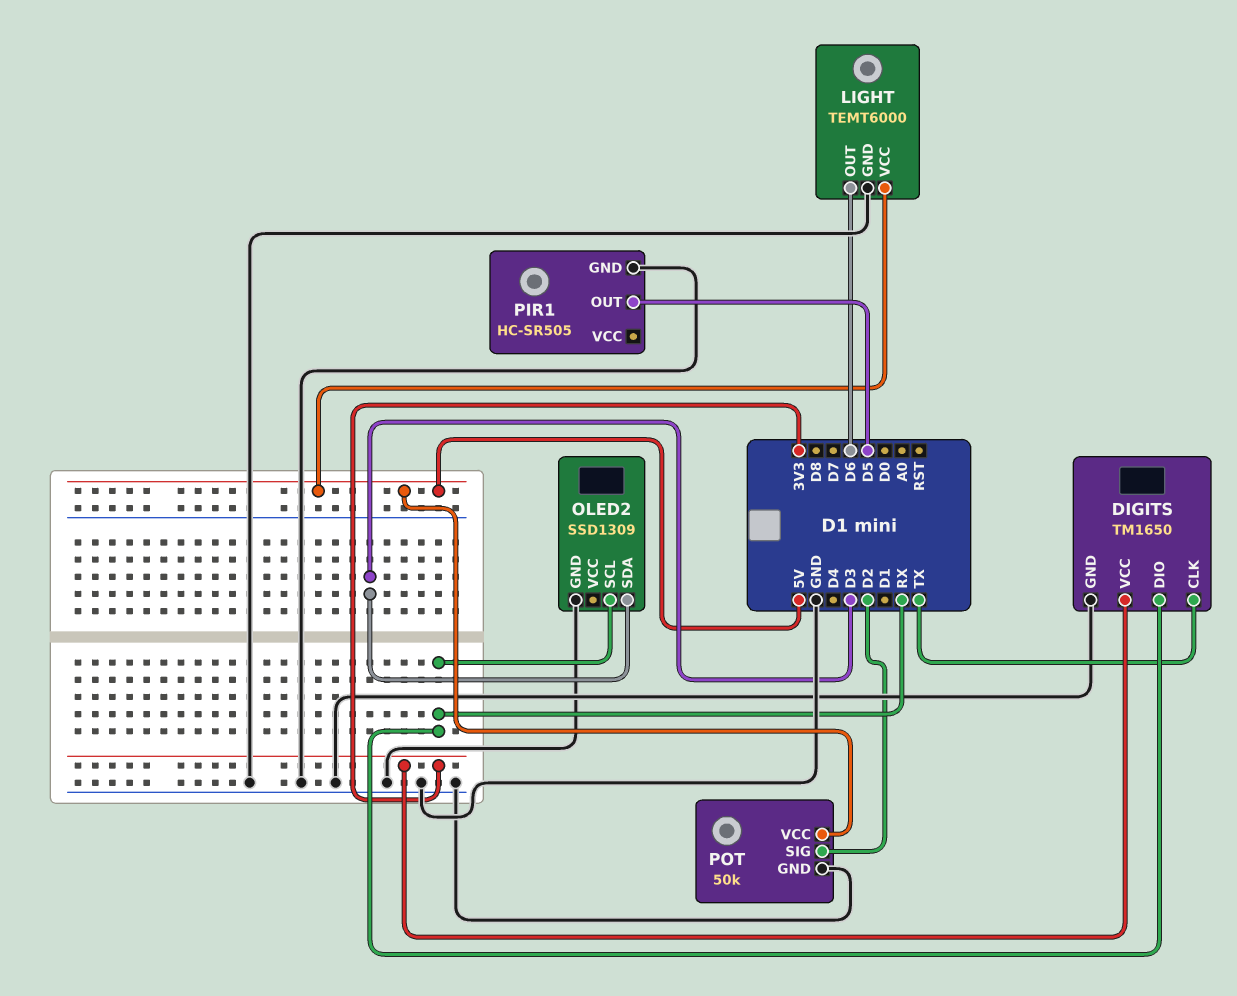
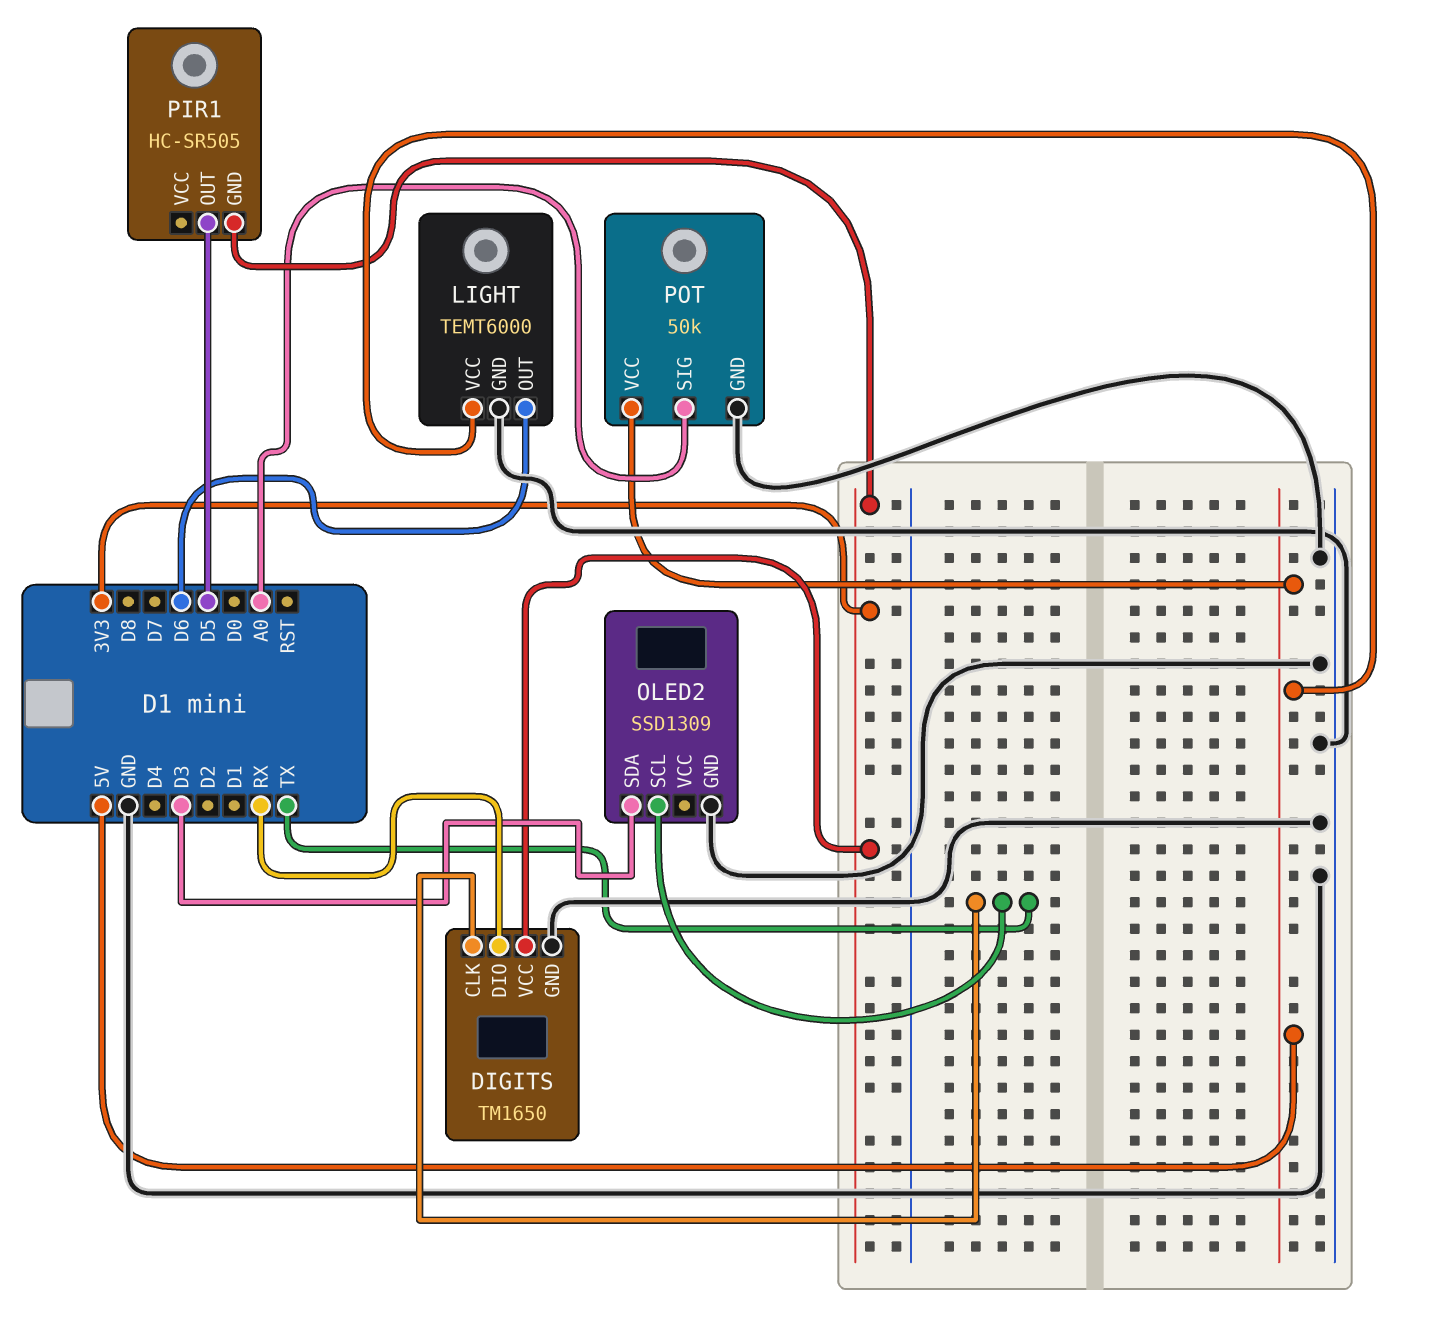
OLED2 pin SCL: RX -> TX
PIR1 pin GND: GND -> 3V3
POT pin SIG: D2 -> A0

